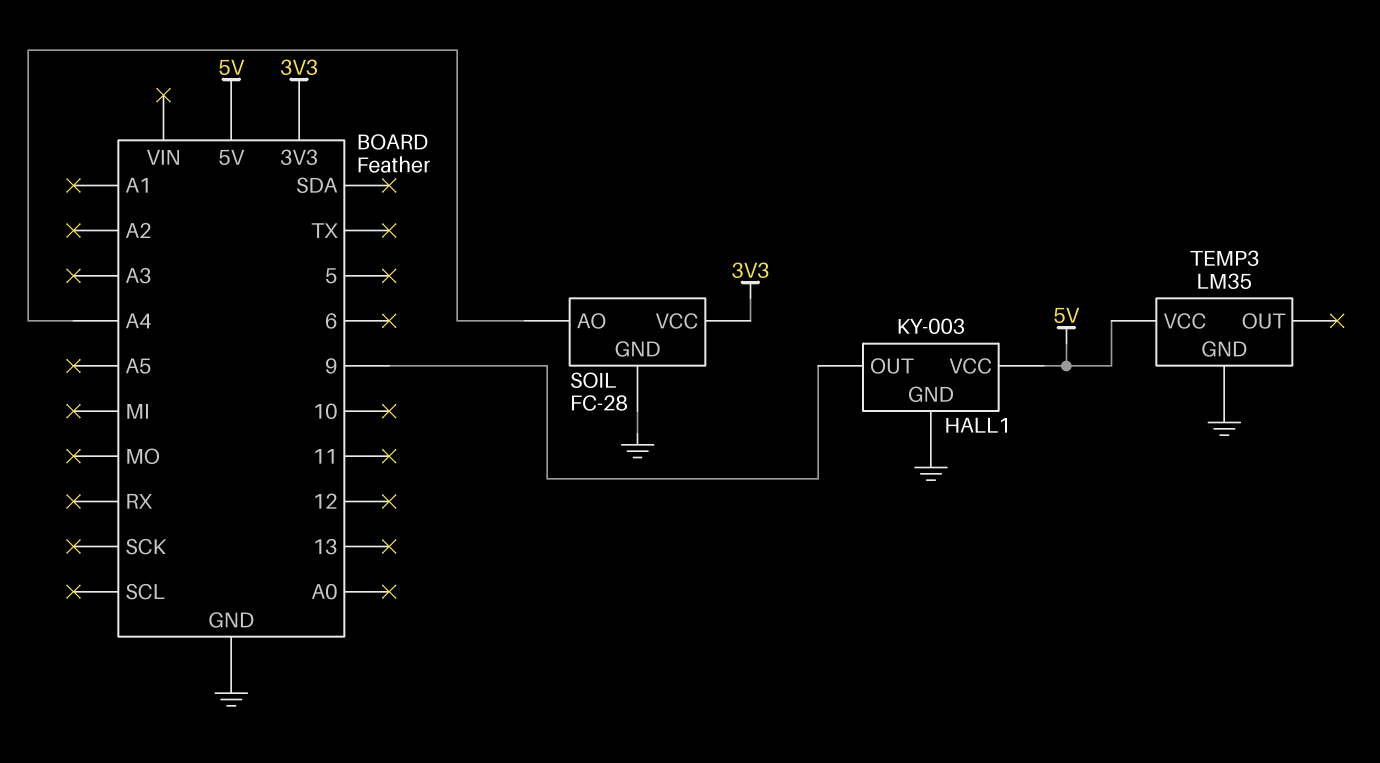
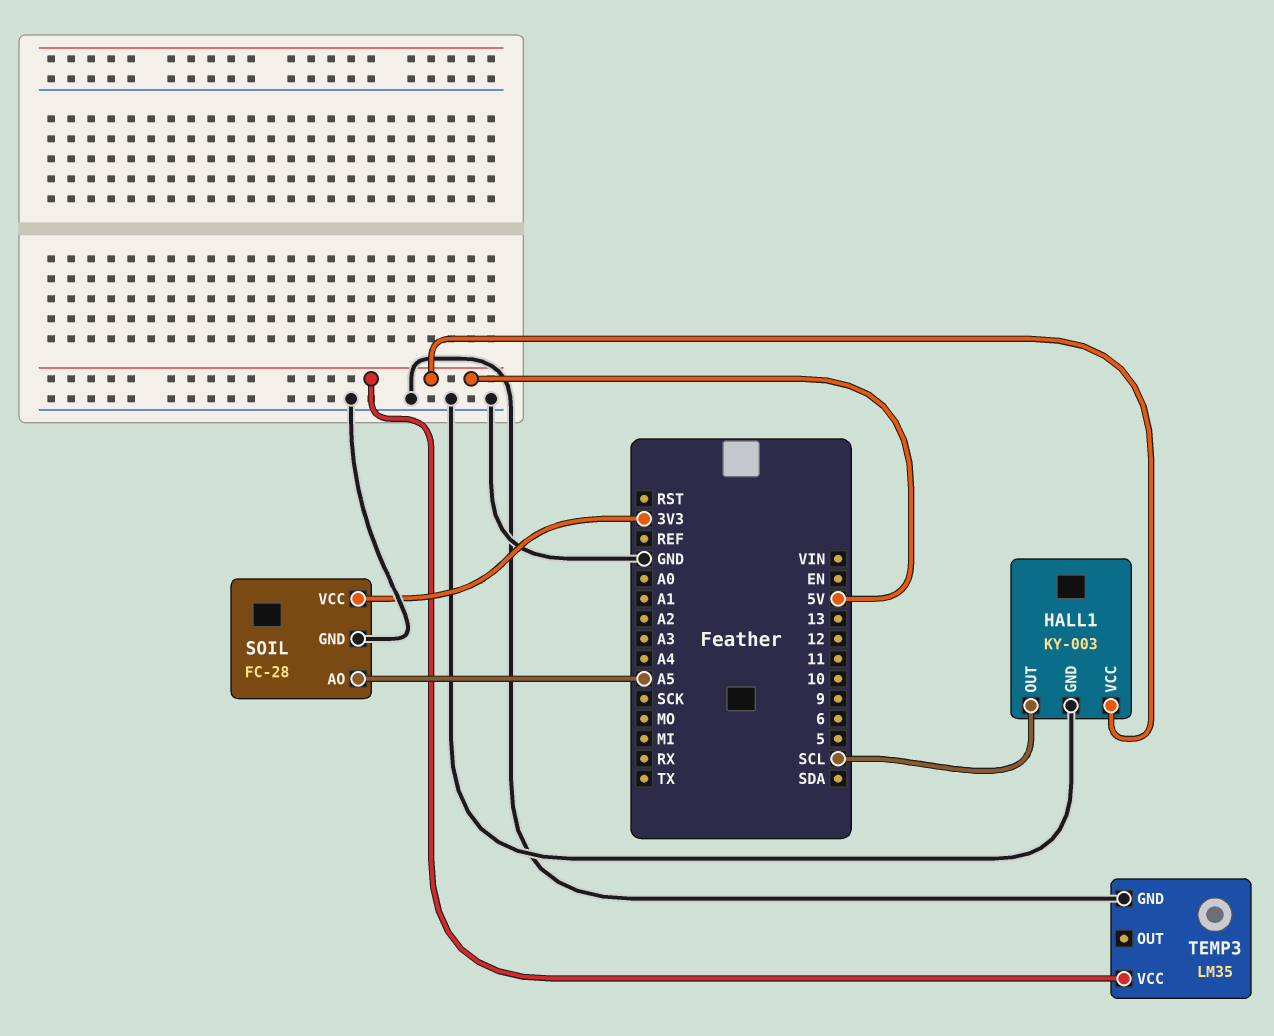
HALL1 pin OUT: 9 -> SCL
SOIL pin AO: A4 -> A5

